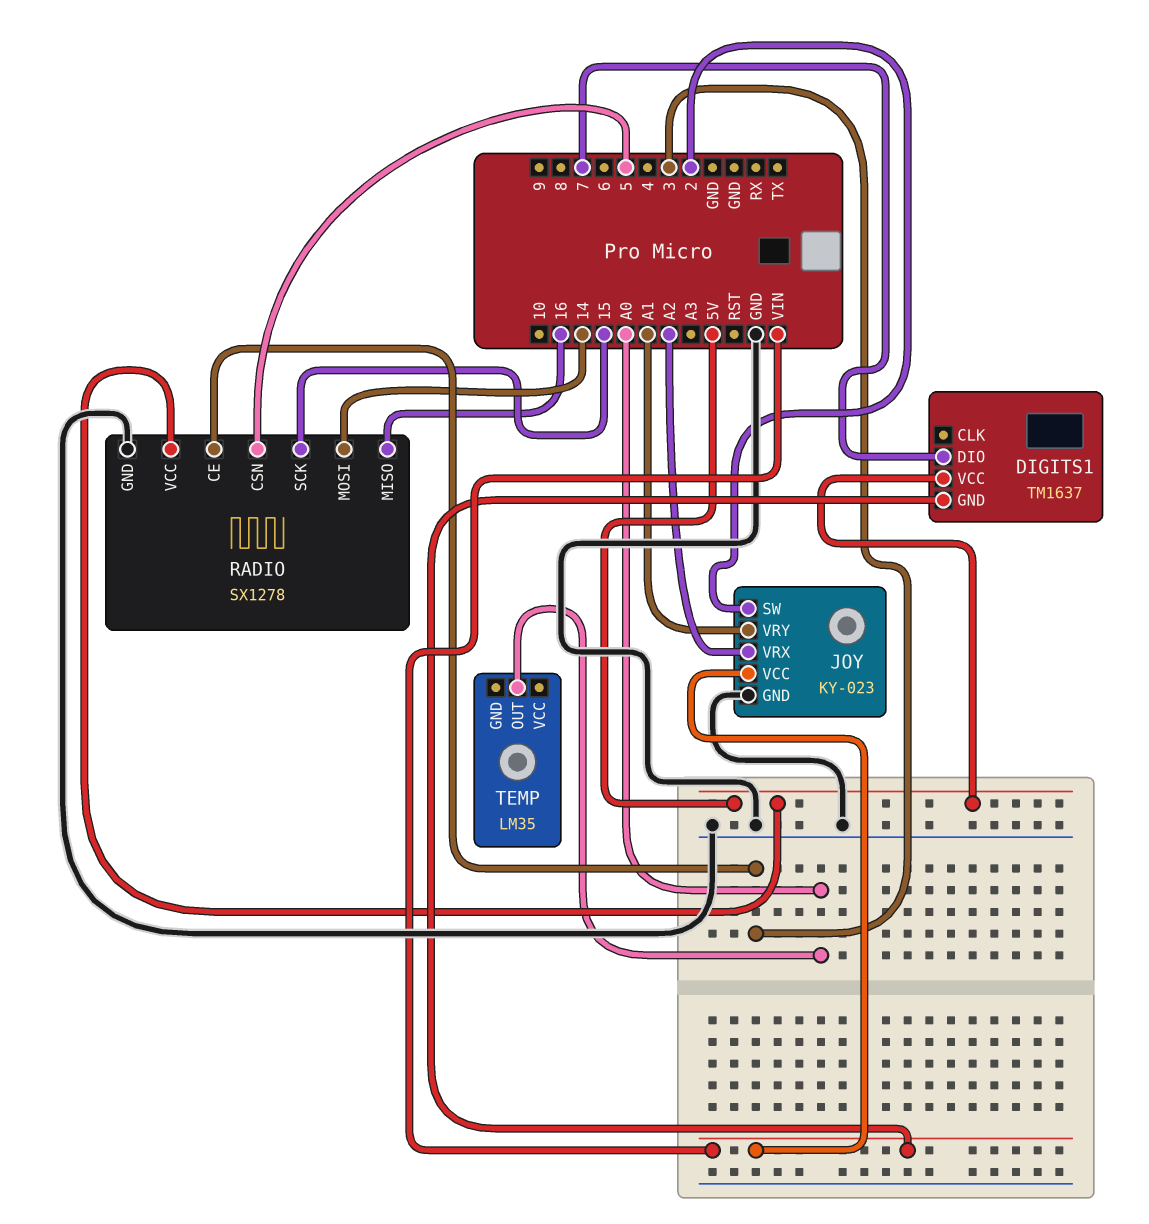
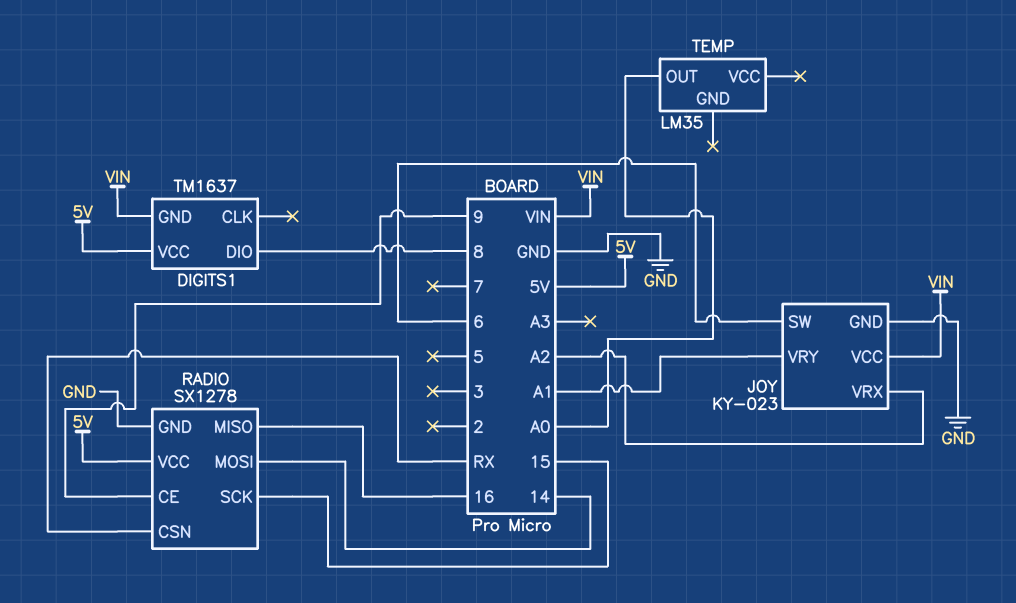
DIGITS1 pin DIO: 7 -> 8
JOY pin SW: 2 -> 6
RADIO pin CE: 3 -> 9
RADIO pin CSN: 5 -> RX

